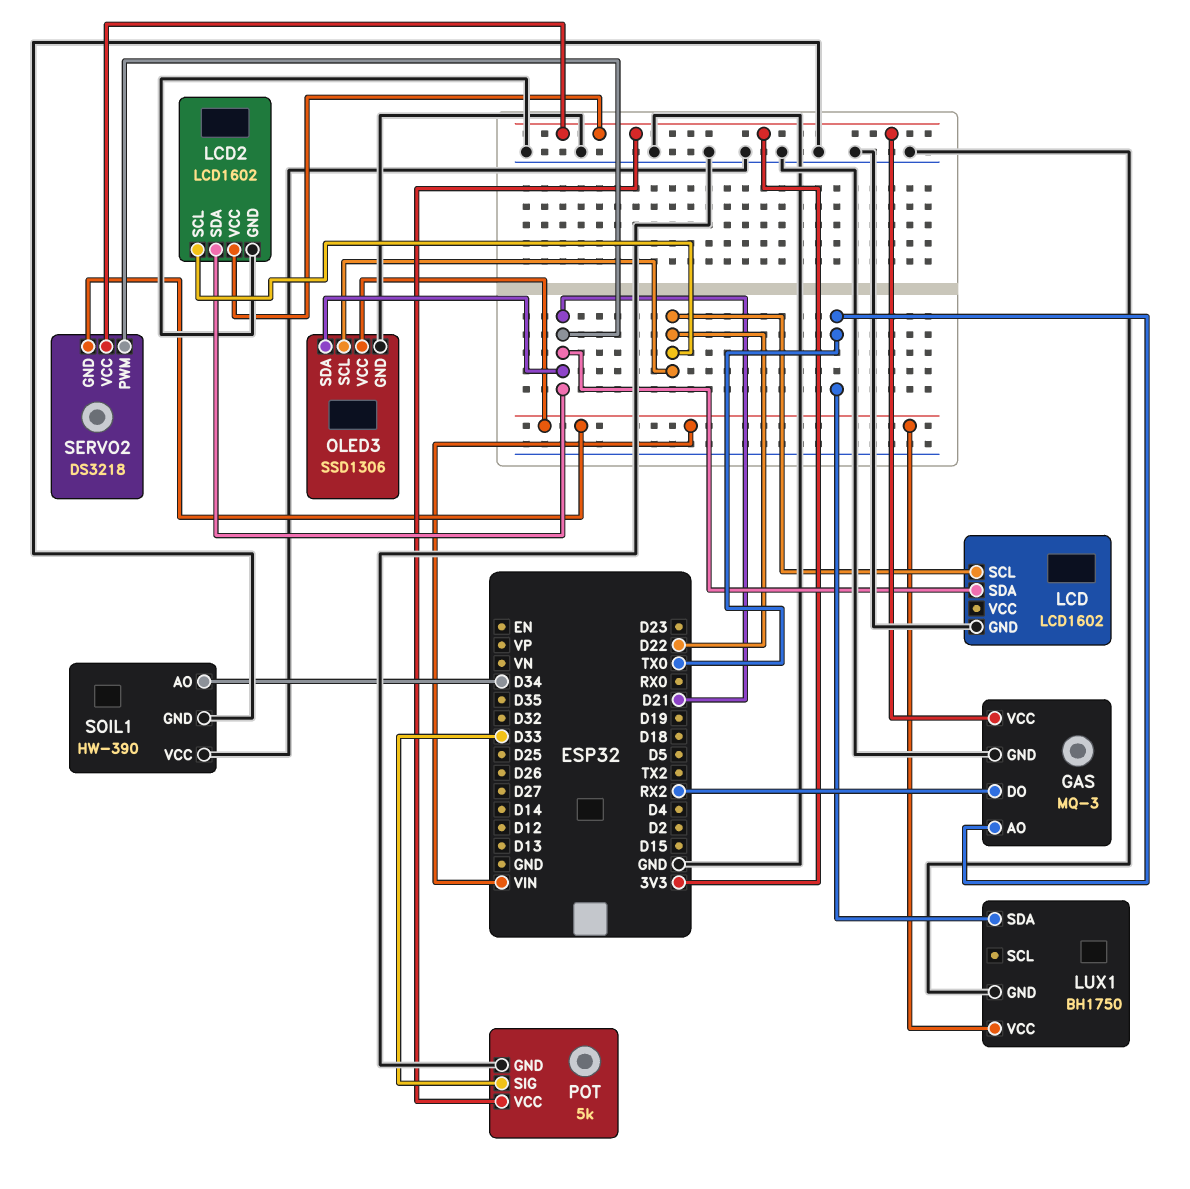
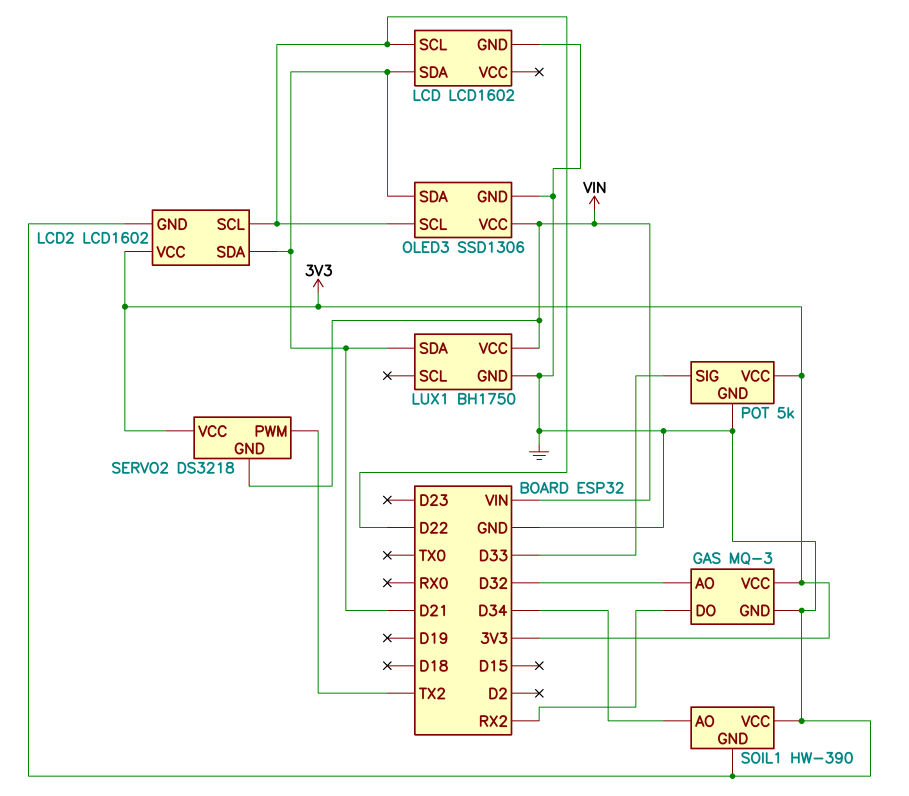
GAS pin AO: TX0 -> D32
LUX1 pin SDA: TX0 -> D21
SERVO2 pin PWM: D21 -> TX2

